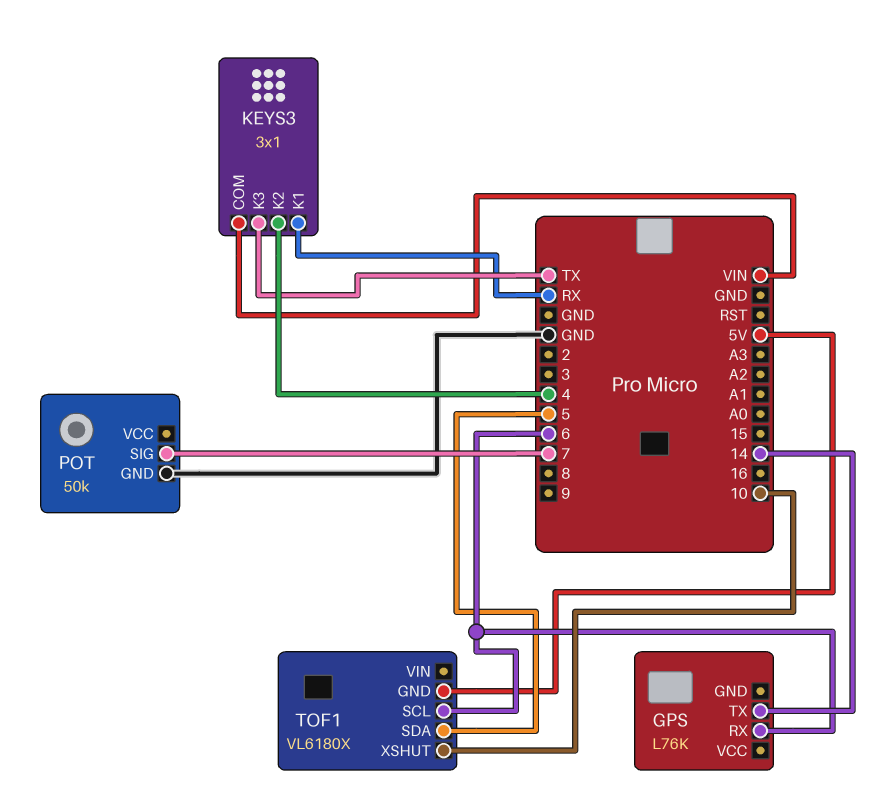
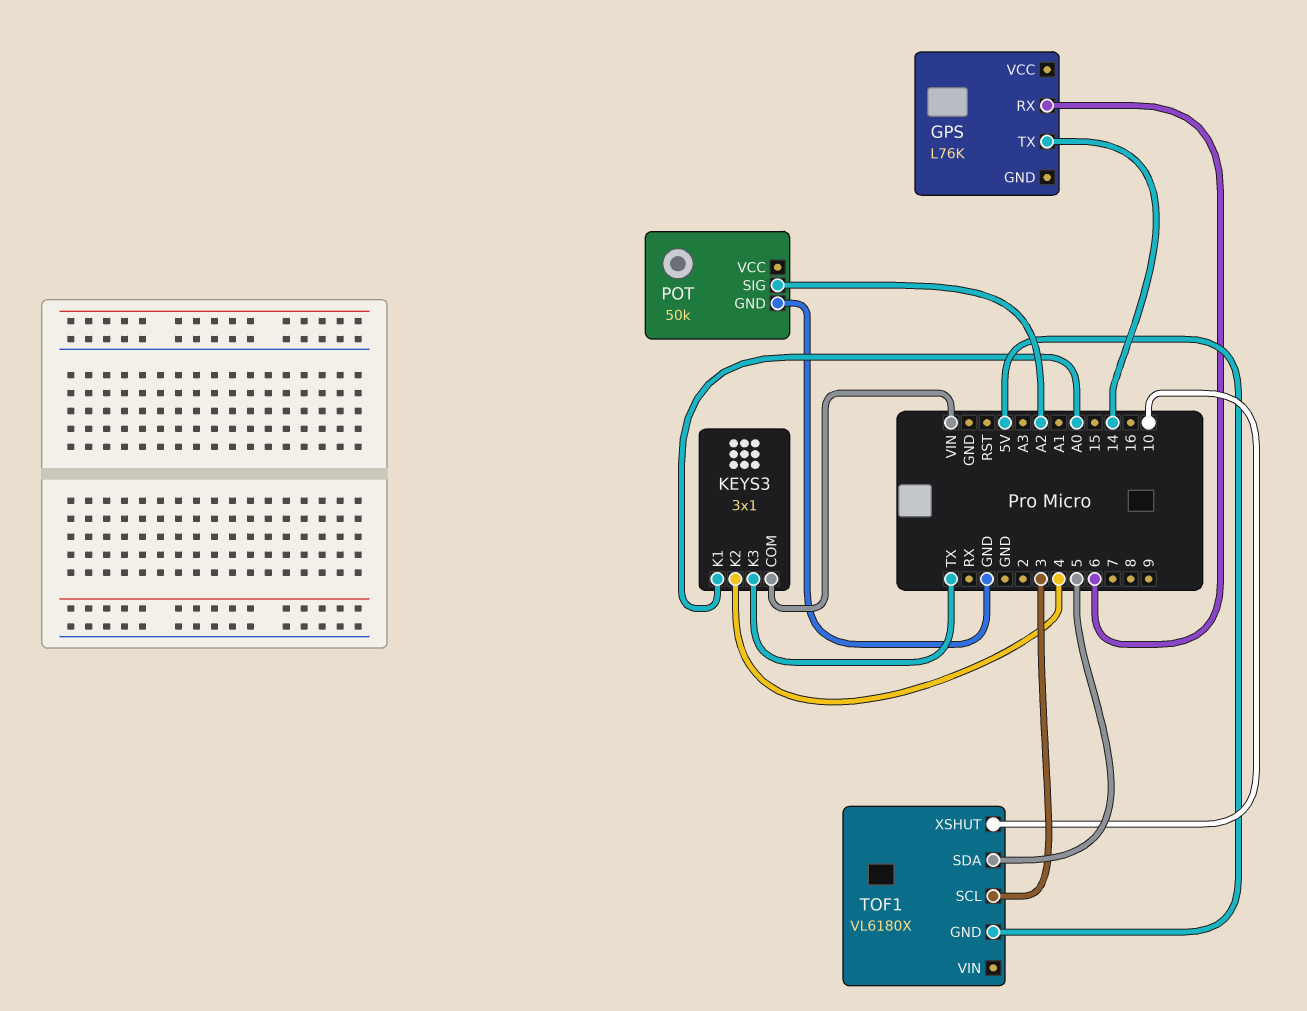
KEYS3 pin K1: RX -> A0
POT pin SIG: 7 -> A2
TOF1 pin SCL: 6 -> 3

